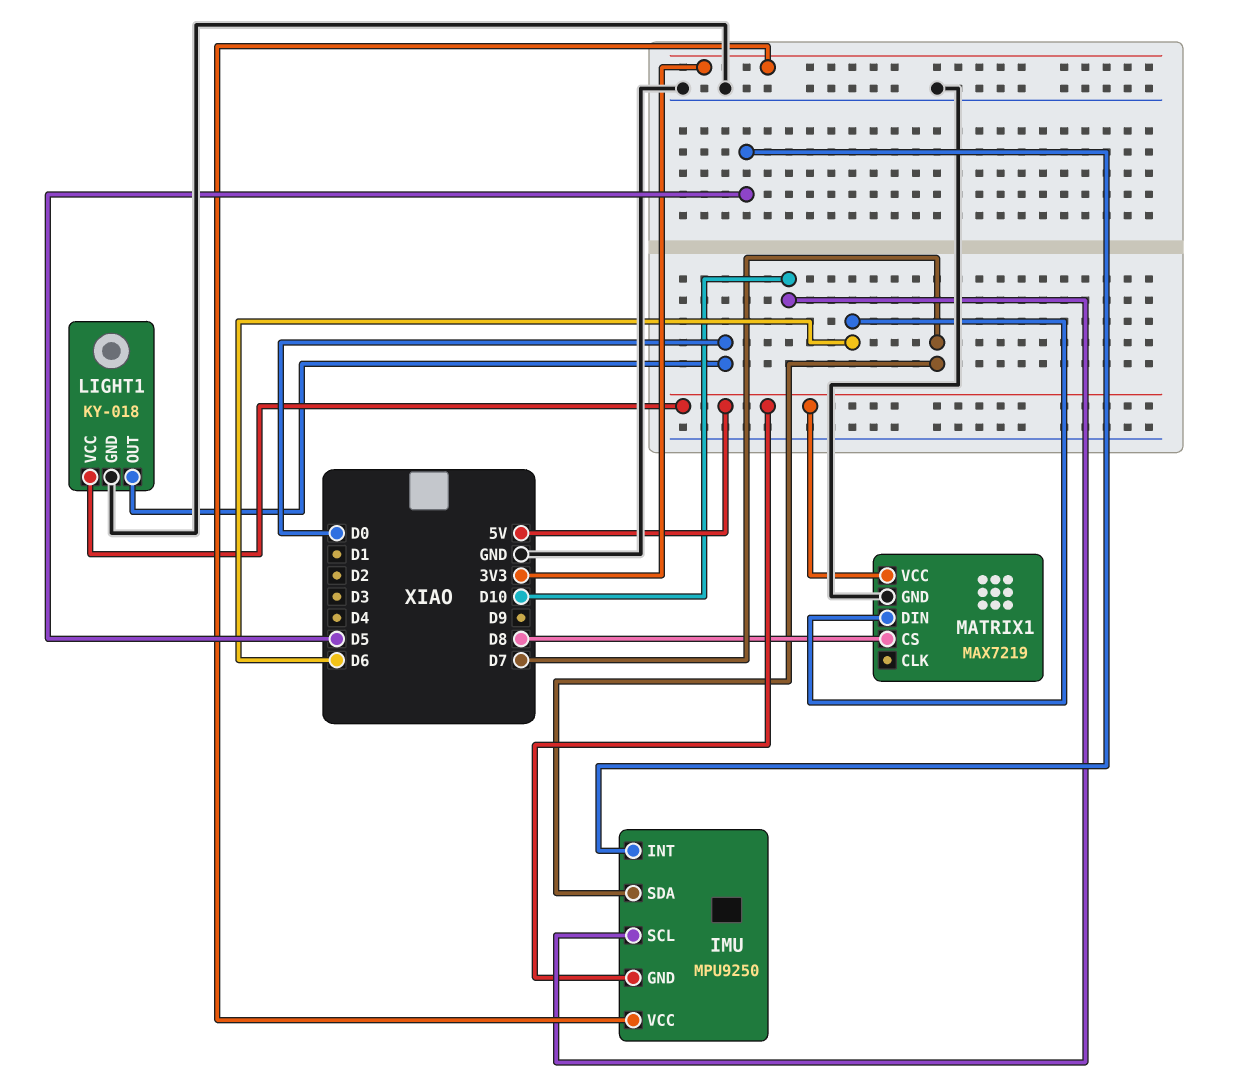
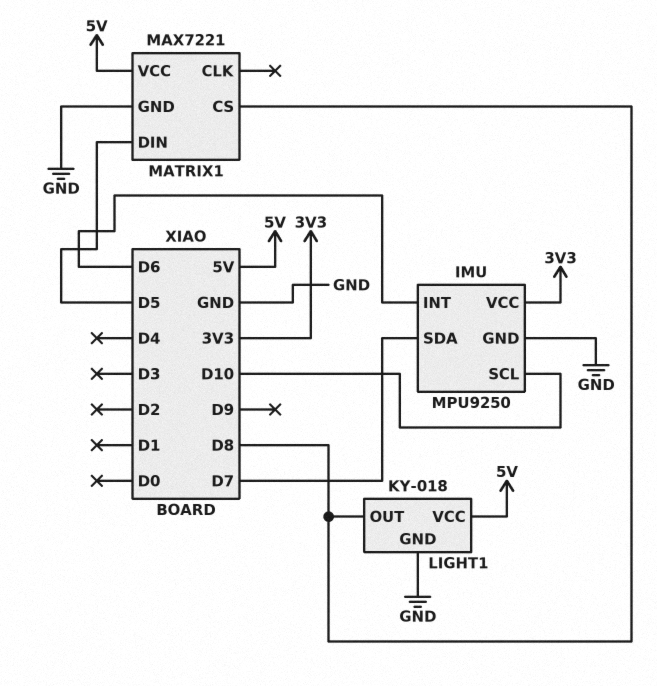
IMU pin GND: 5V -> GND
IMU pin INT: D5 -> D6
LIGHT1 pin OUT: D0 -> D8
MATRIX1: MAX7219 -> MAX7221
MATRIX1 pin DIN: D6 -> D5

